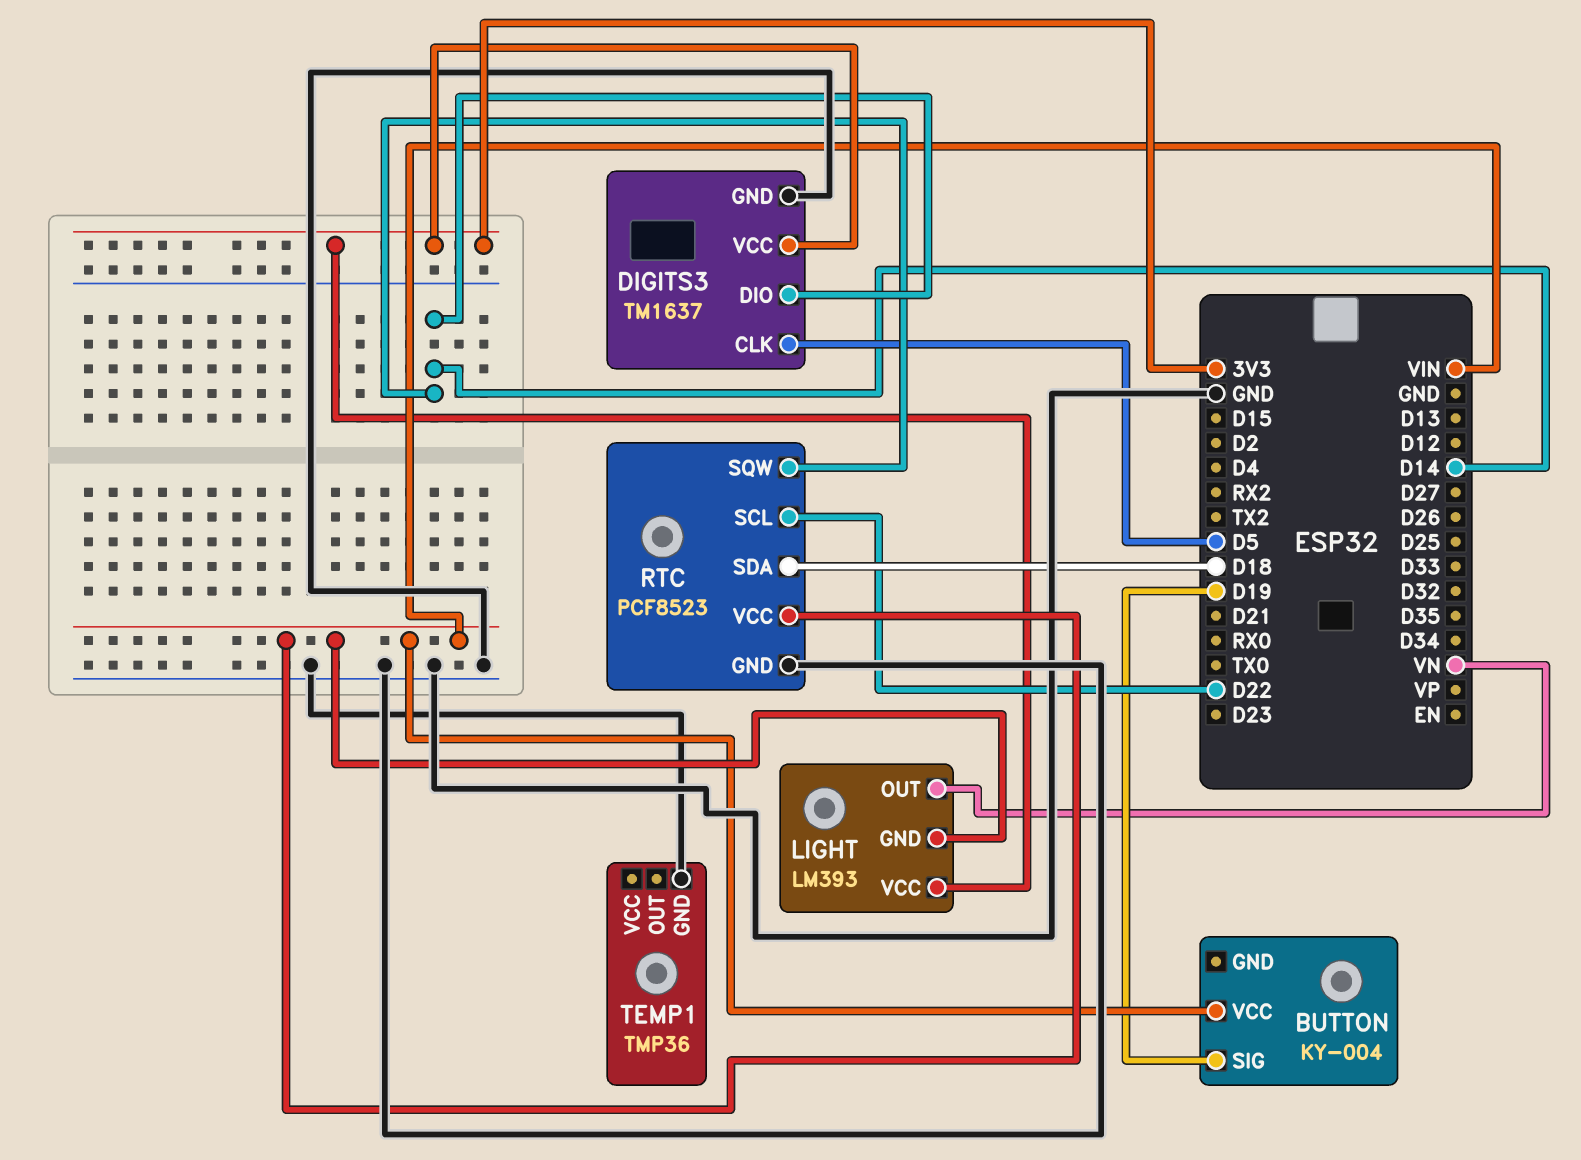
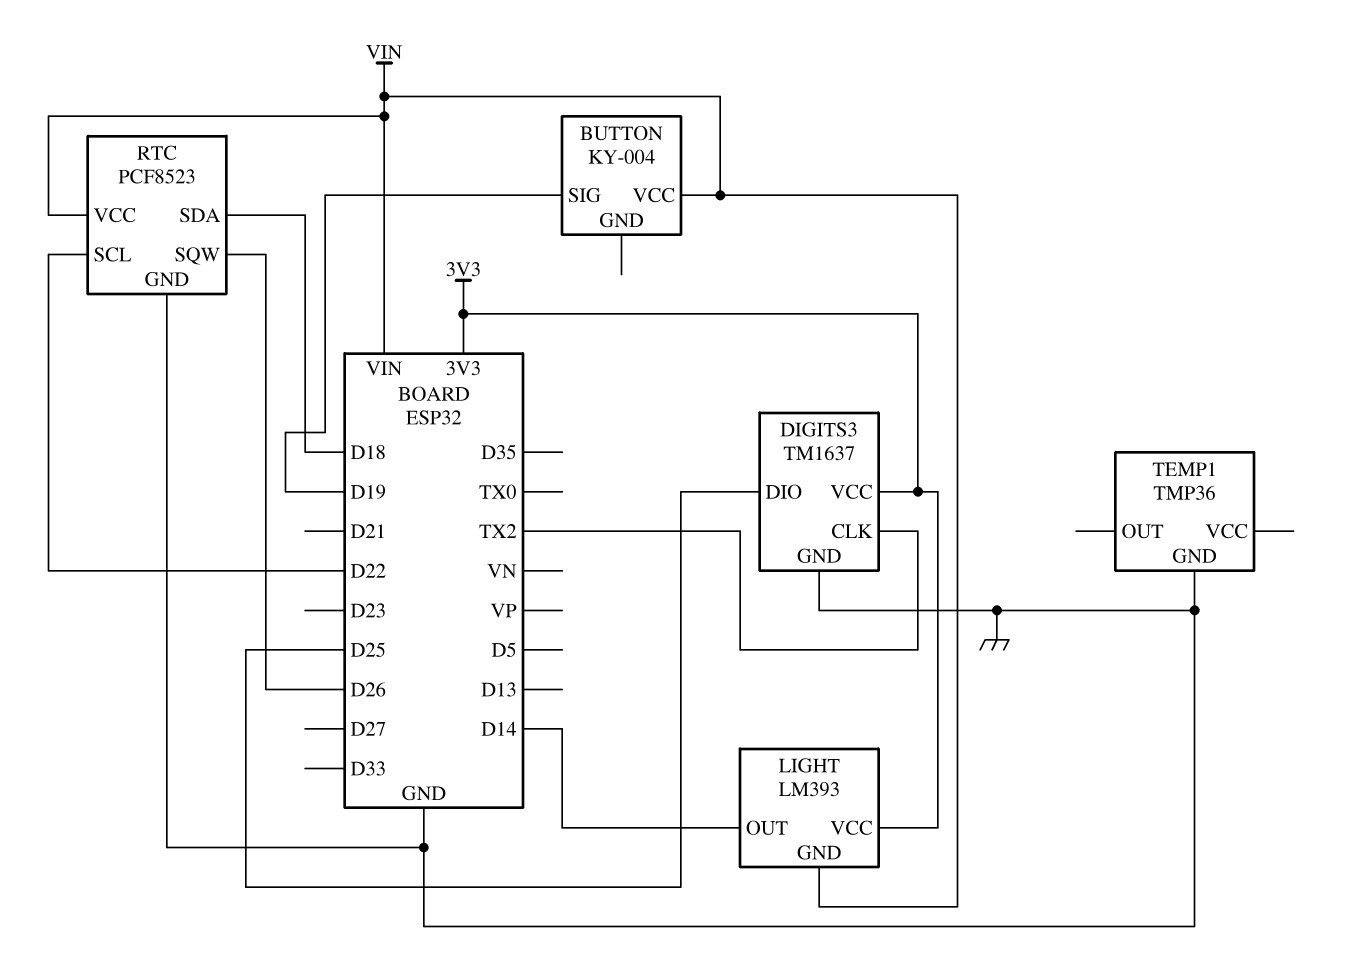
DIGITS3 pin CLK: D5 -> TX2
DIGITS3 pin DIO: D14 -> D25
LIGHT pin OUT: VN -> D14
RTC pin SQW: D14 -> D26

